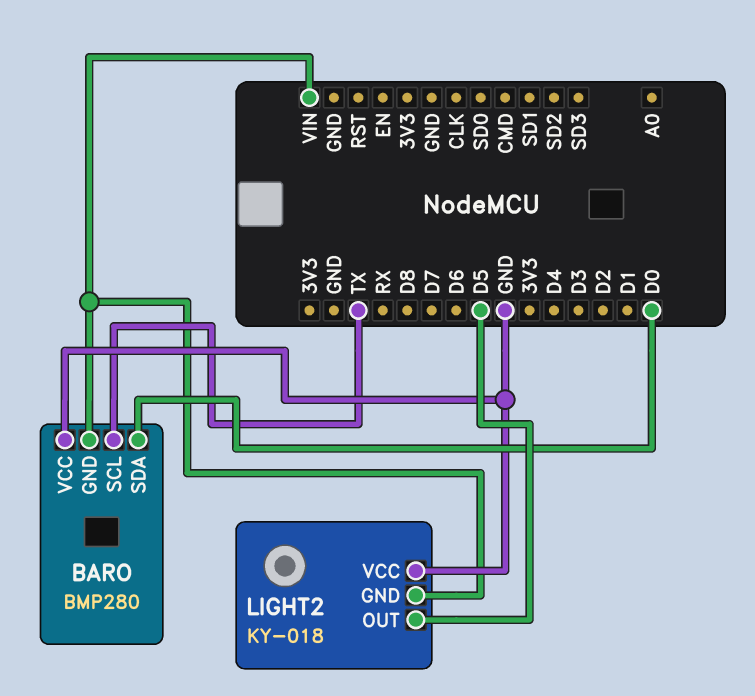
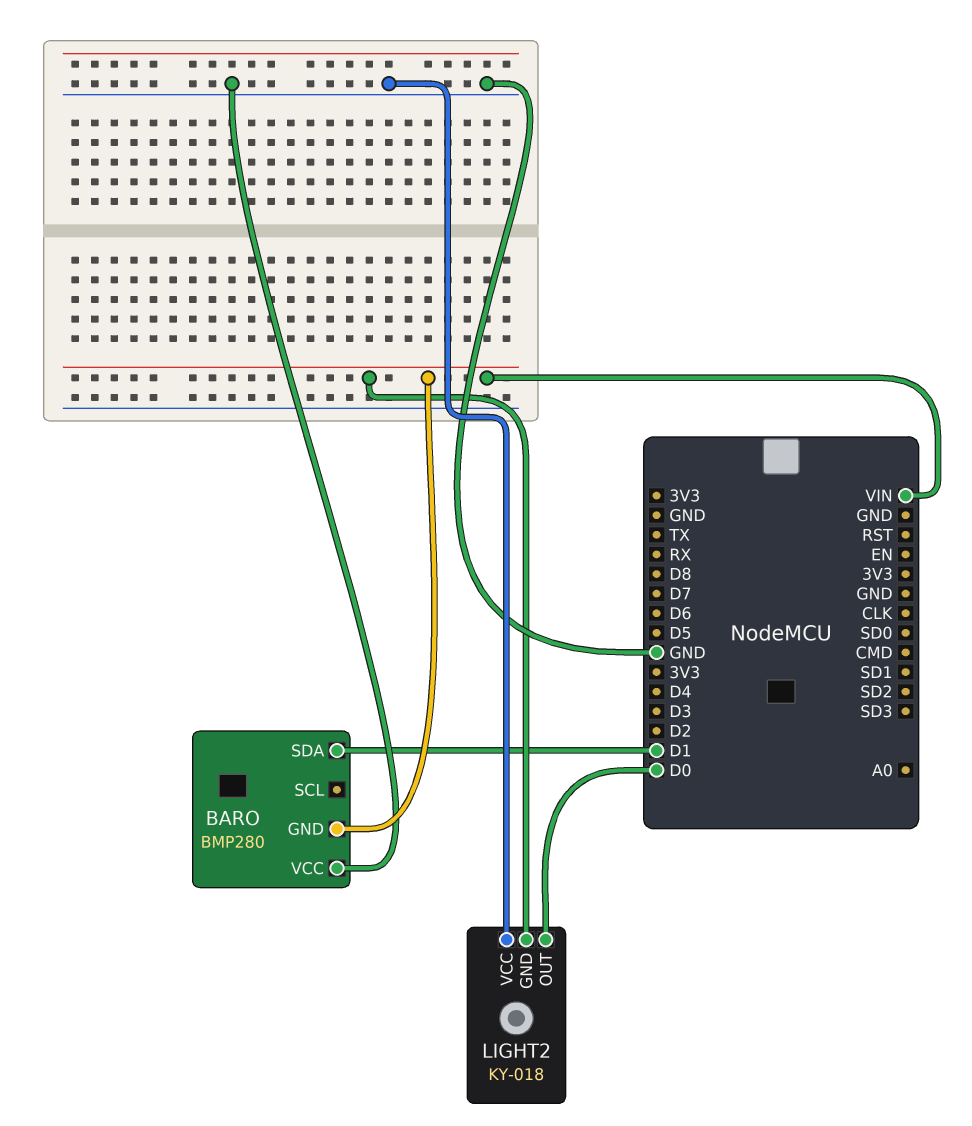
BARO pin SCL: TX -> none
BARO pin SDA: D0 -> D1
LIGHT2 pin OUT: D5 -> D0

